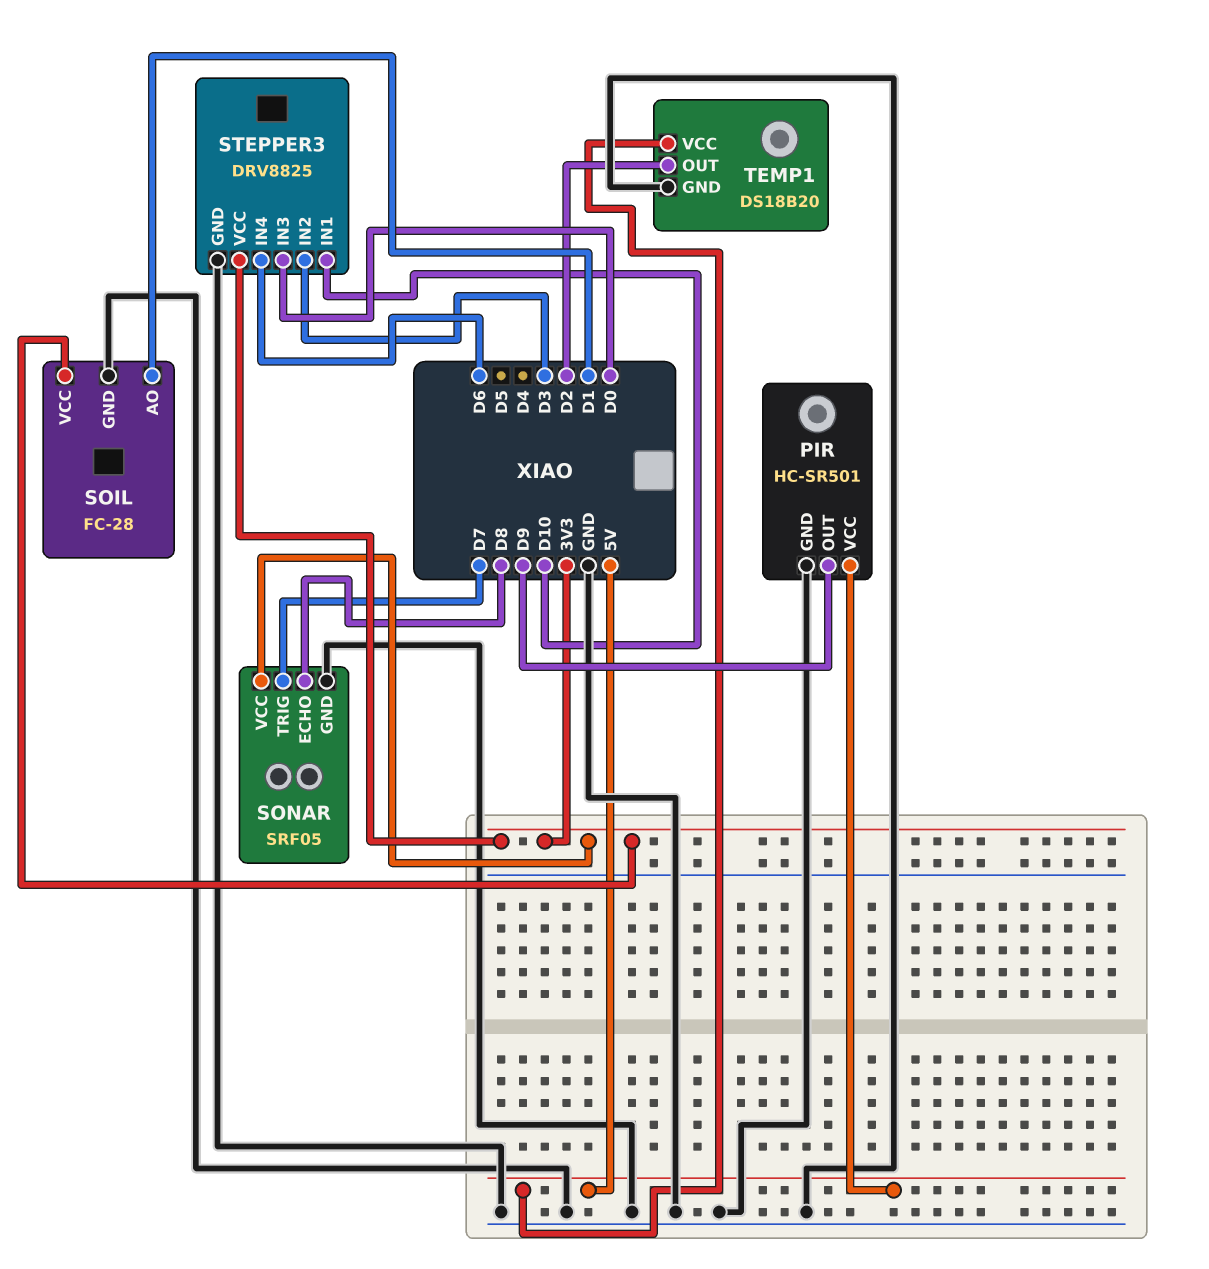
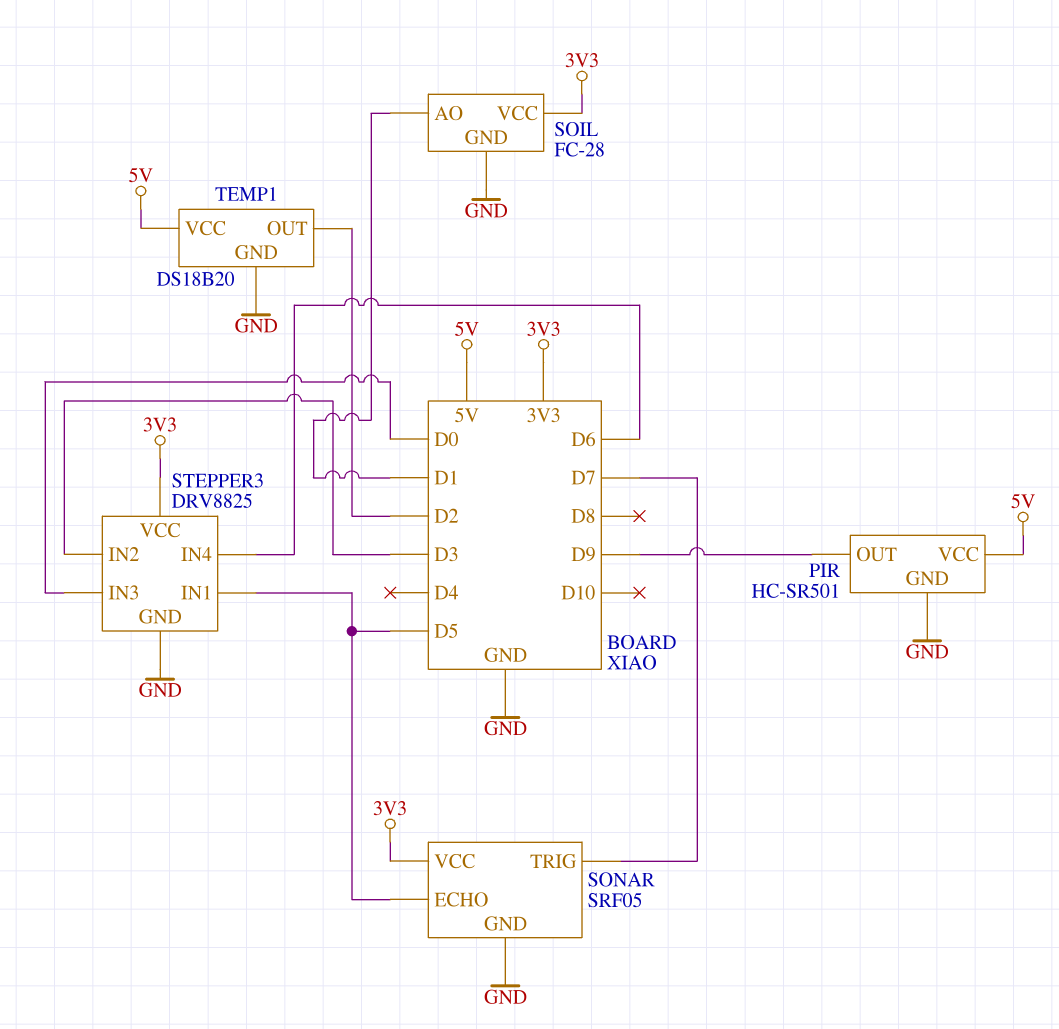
SONAR pin ECHO: D8 -> D5
STEPPER3 pin IN1: D10 -> D5

